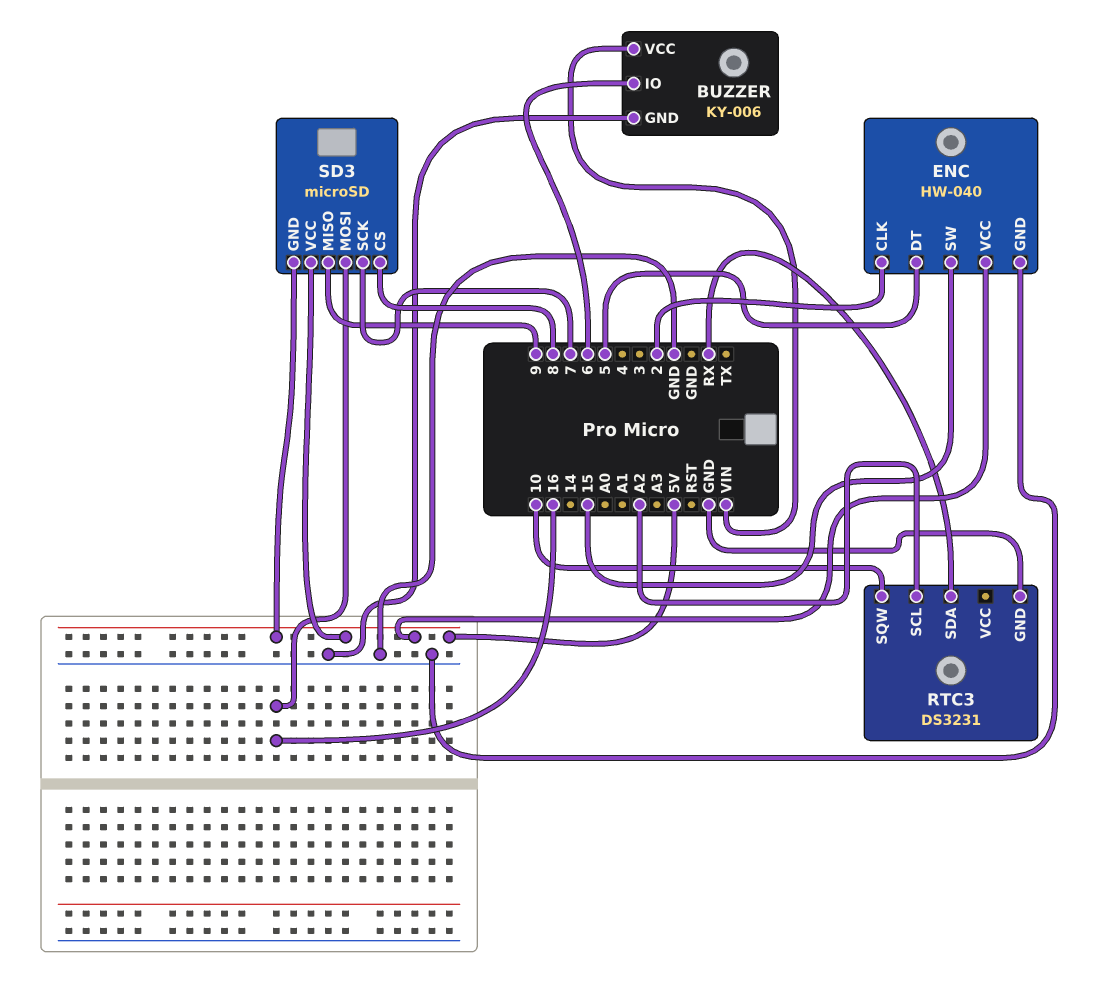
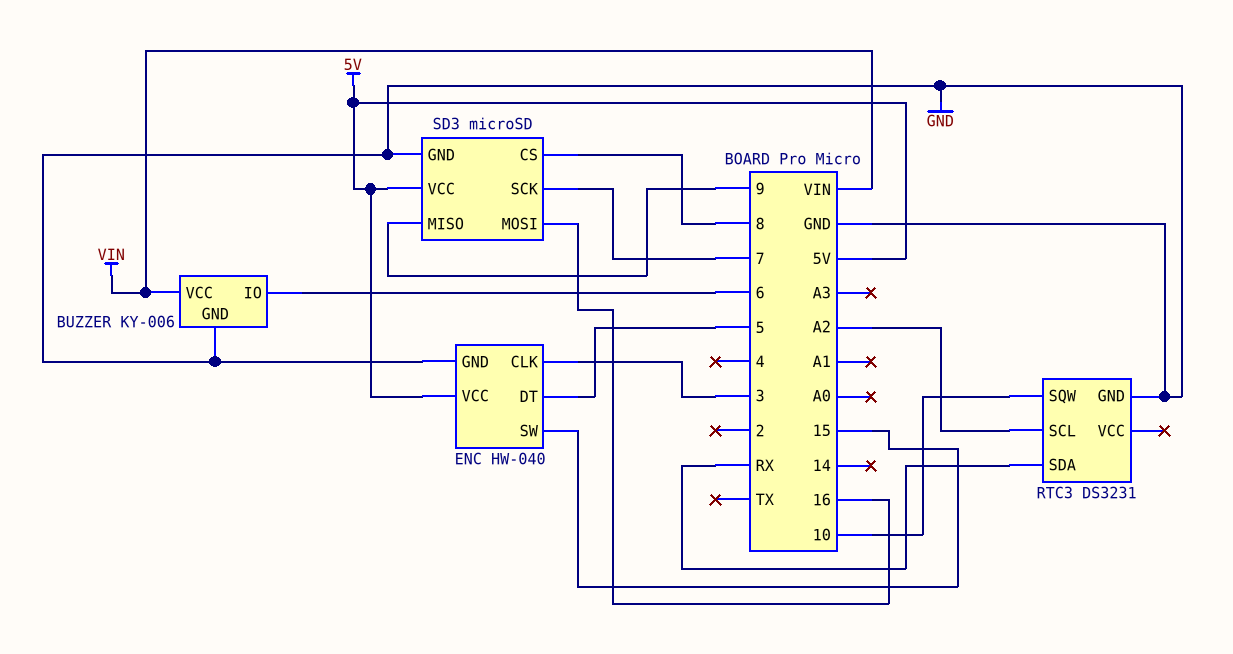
ENC pin CLK: 2 -> 3
SD3 pin GND: 5V -> GND

